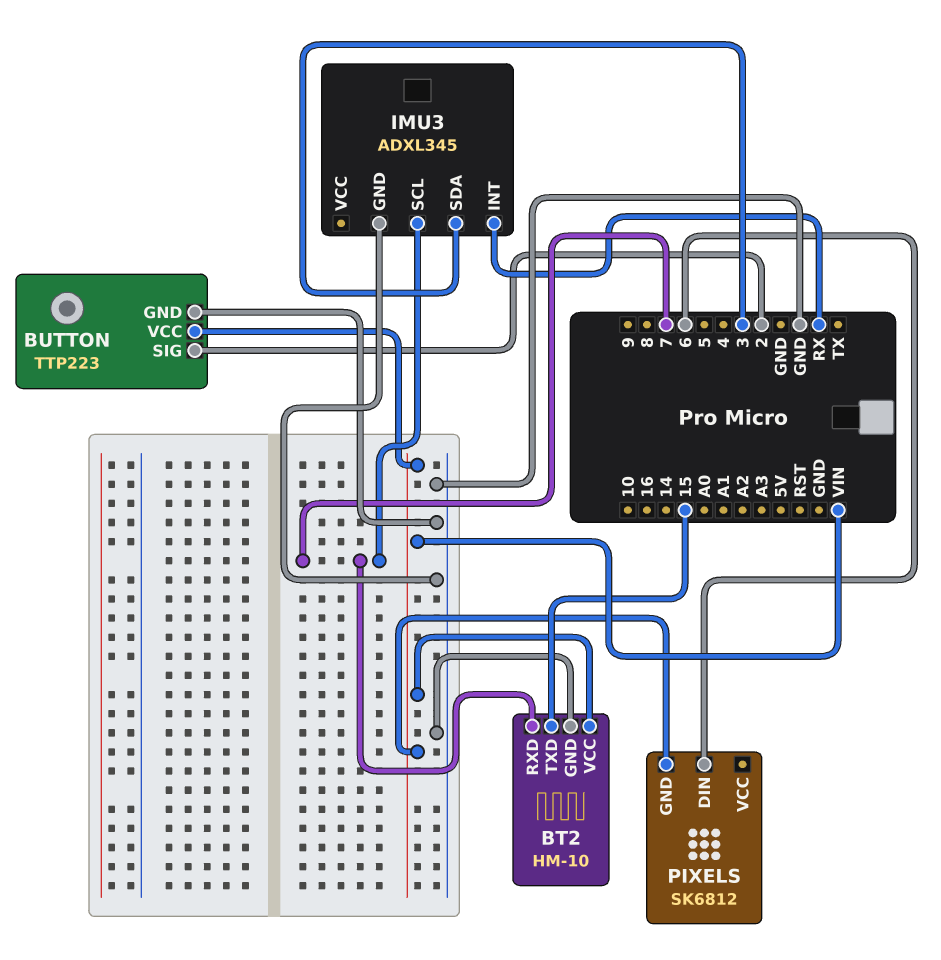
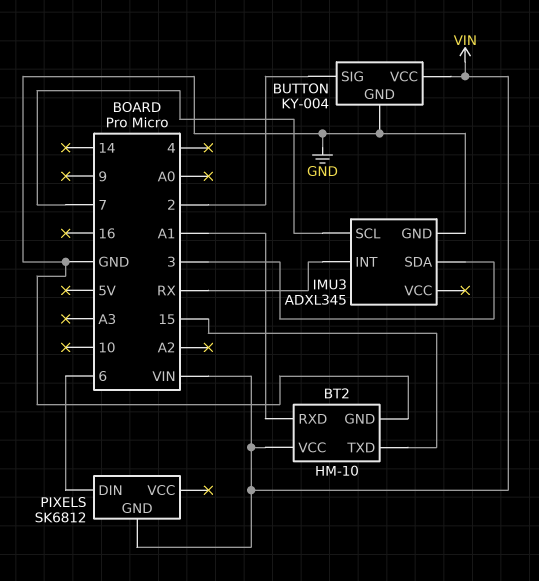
BT2 pin RXD: 7 -> A1
BUTTON: TTP223 -> KY-004

